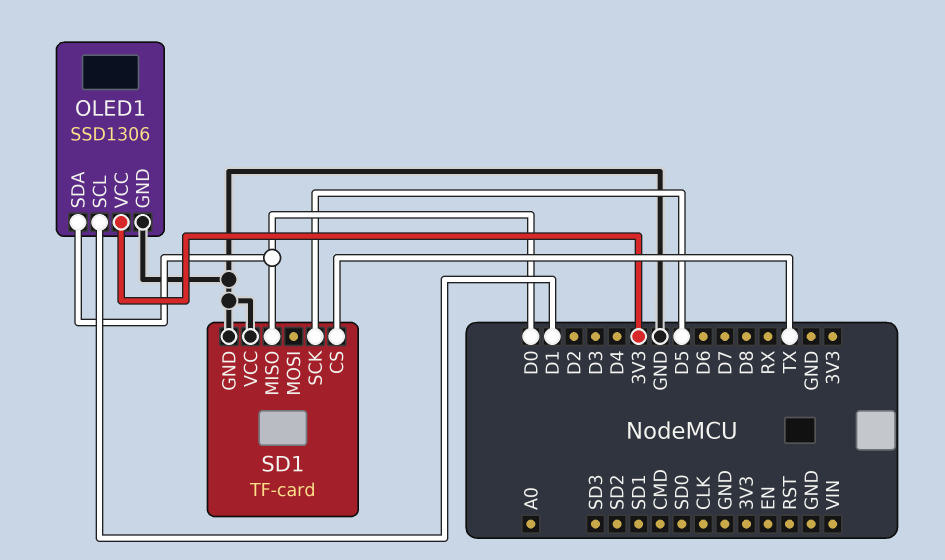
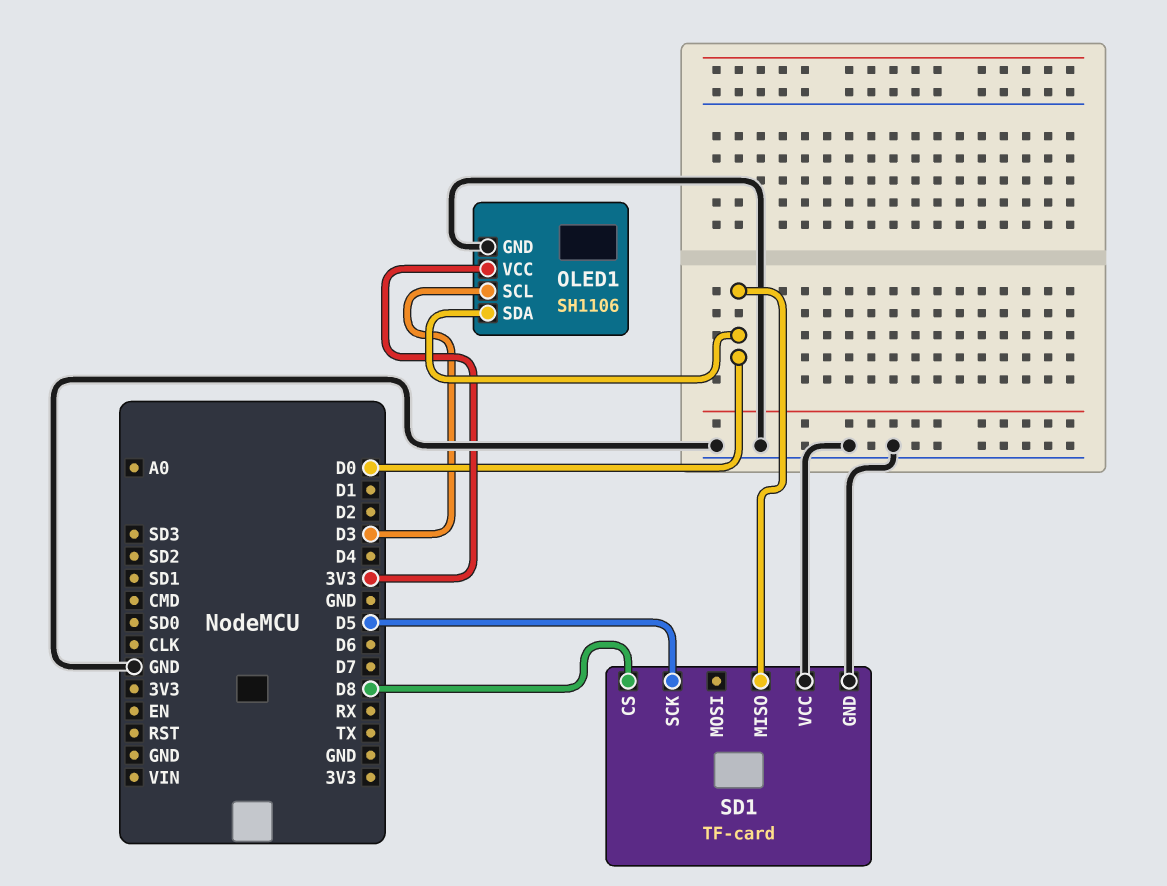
OLED1: SSD1306 -> SH1106
OLED1 pin SCL: D1 -> D3
SD1 pin CS: TX -> D8

